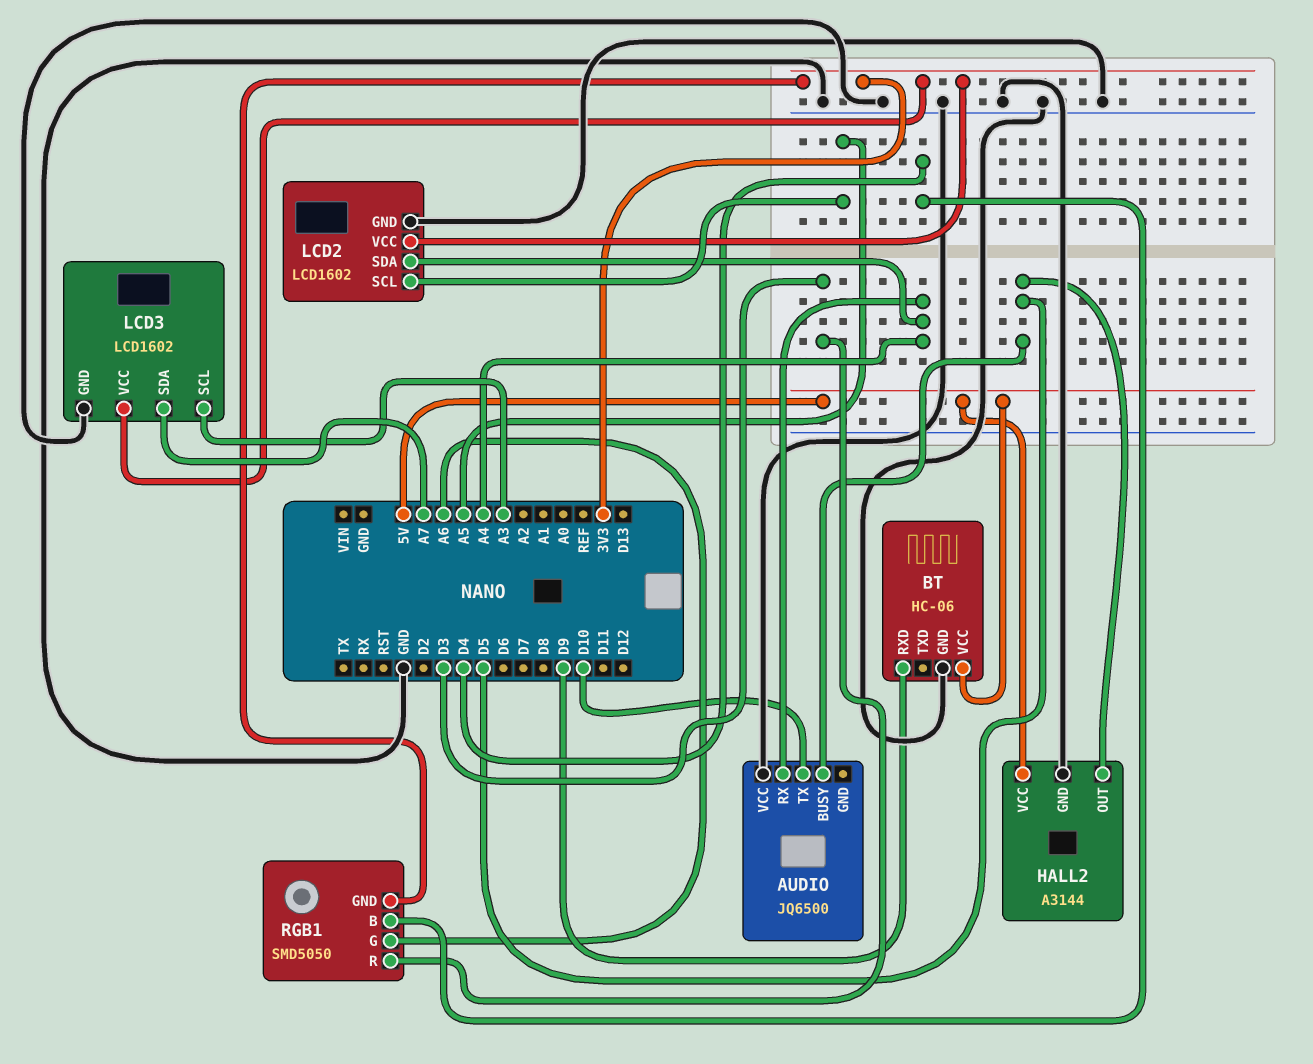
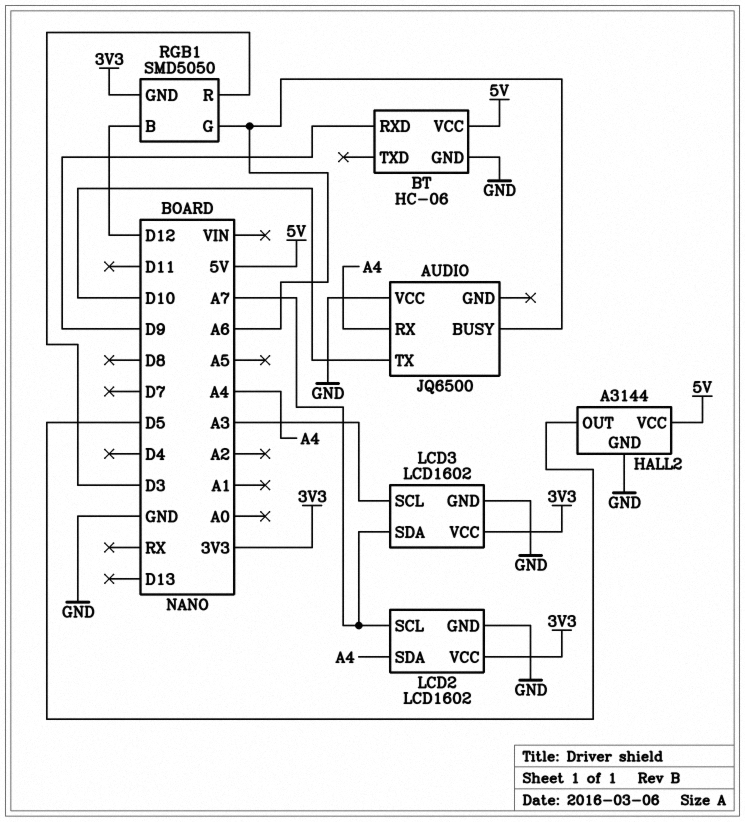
AUDIO pin BUSY: D5 -> A6
LCD2 pin SCL: A5 -> A7
RGB1 pin B: D4 -> D12

